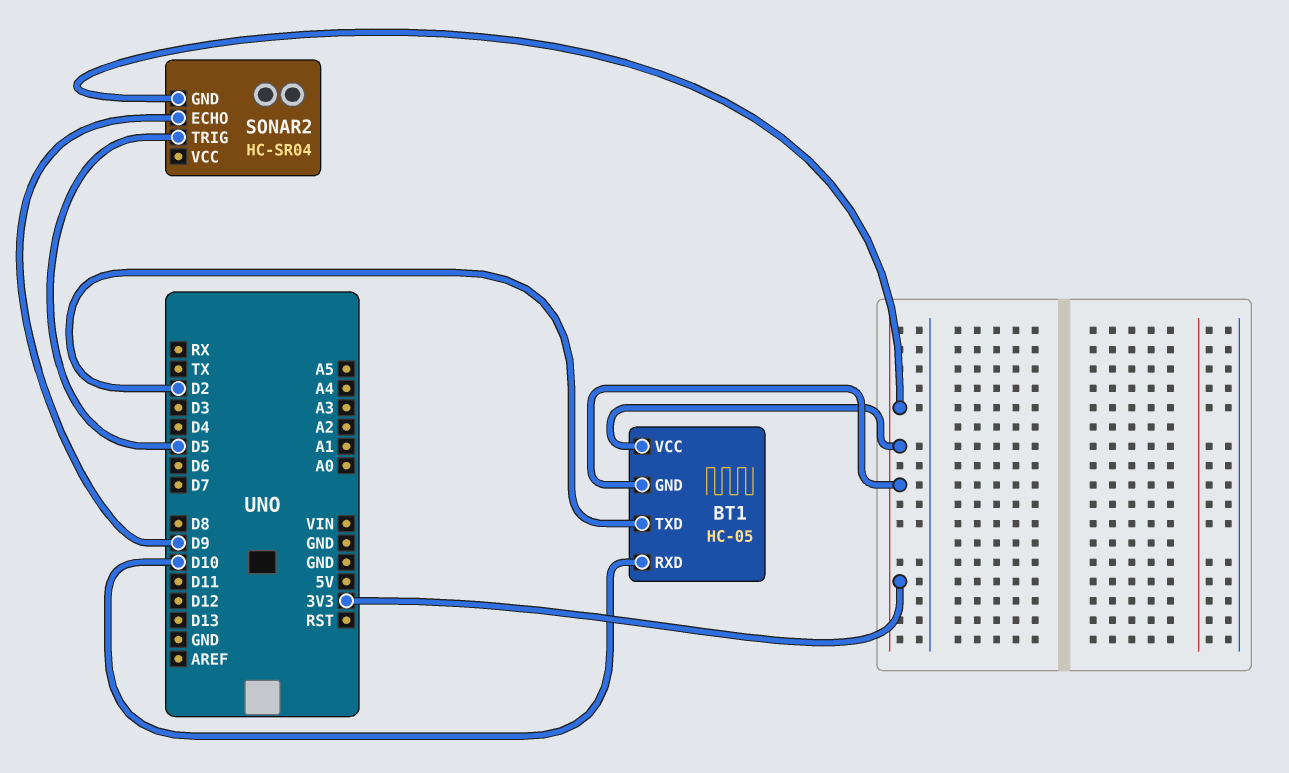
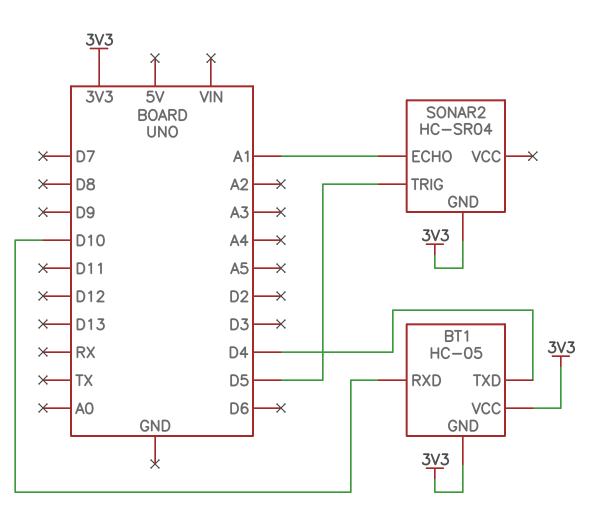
BT1 pin TXD: D2 -> D4
SONAR2 pin ECHO: D9 -> A1

